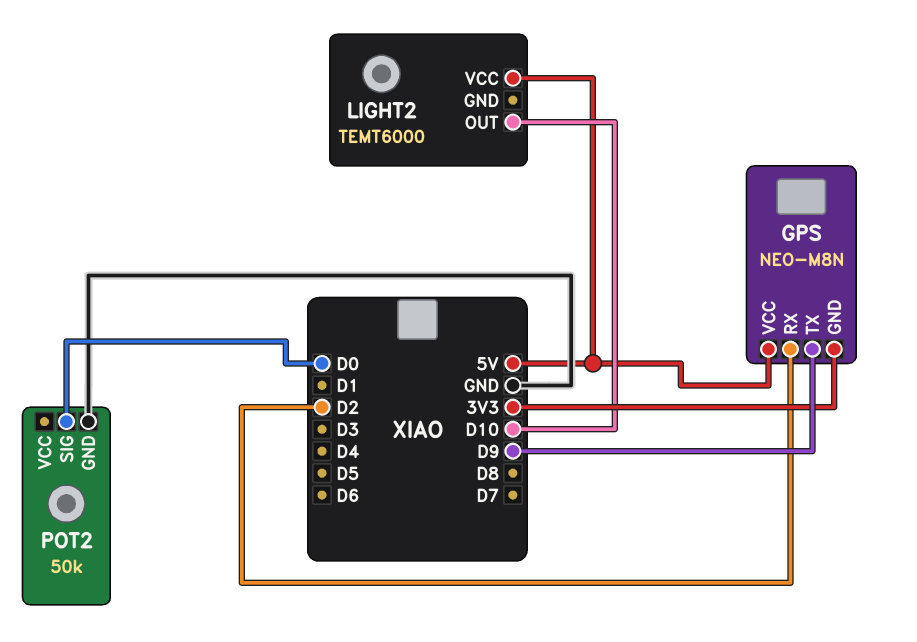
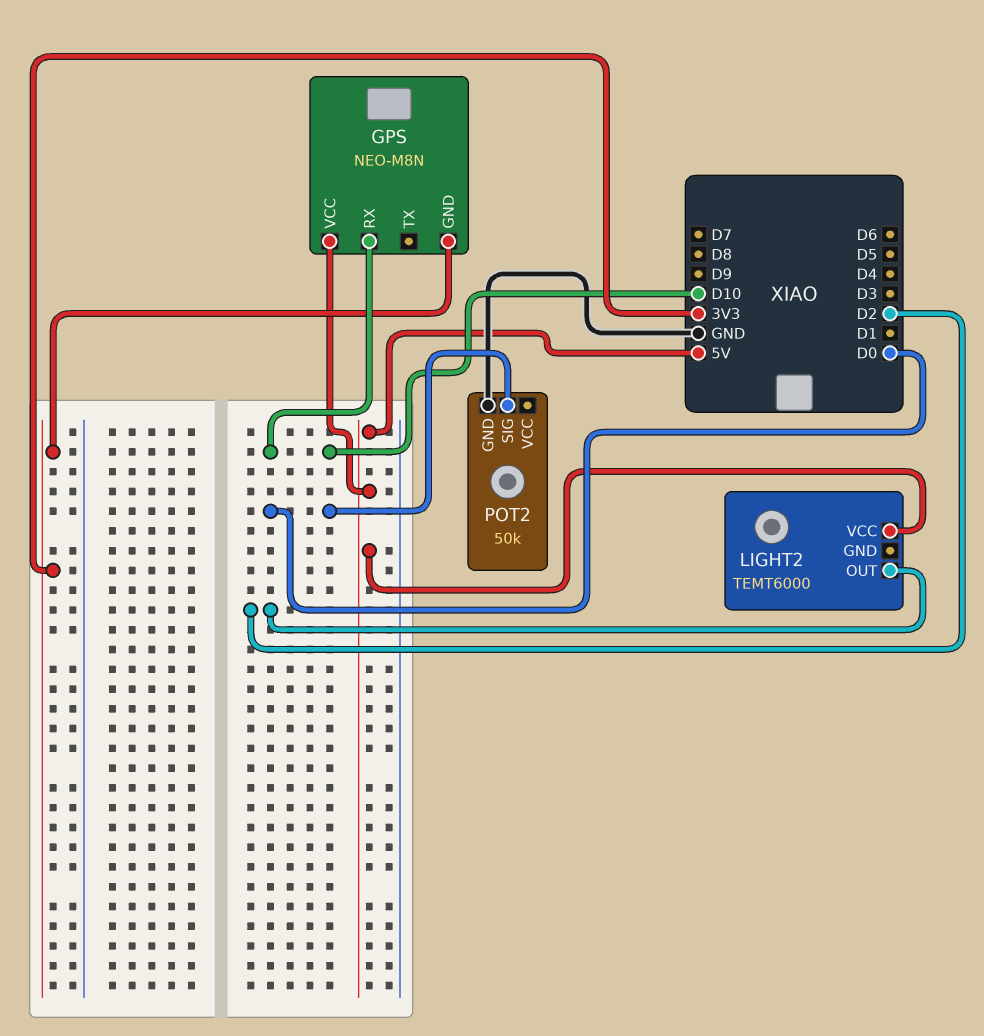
GPS pin RX: D2 -> D10
GPS pin TX: D9 -> none
LIGHT2 pin OUT: D10 -> D2

